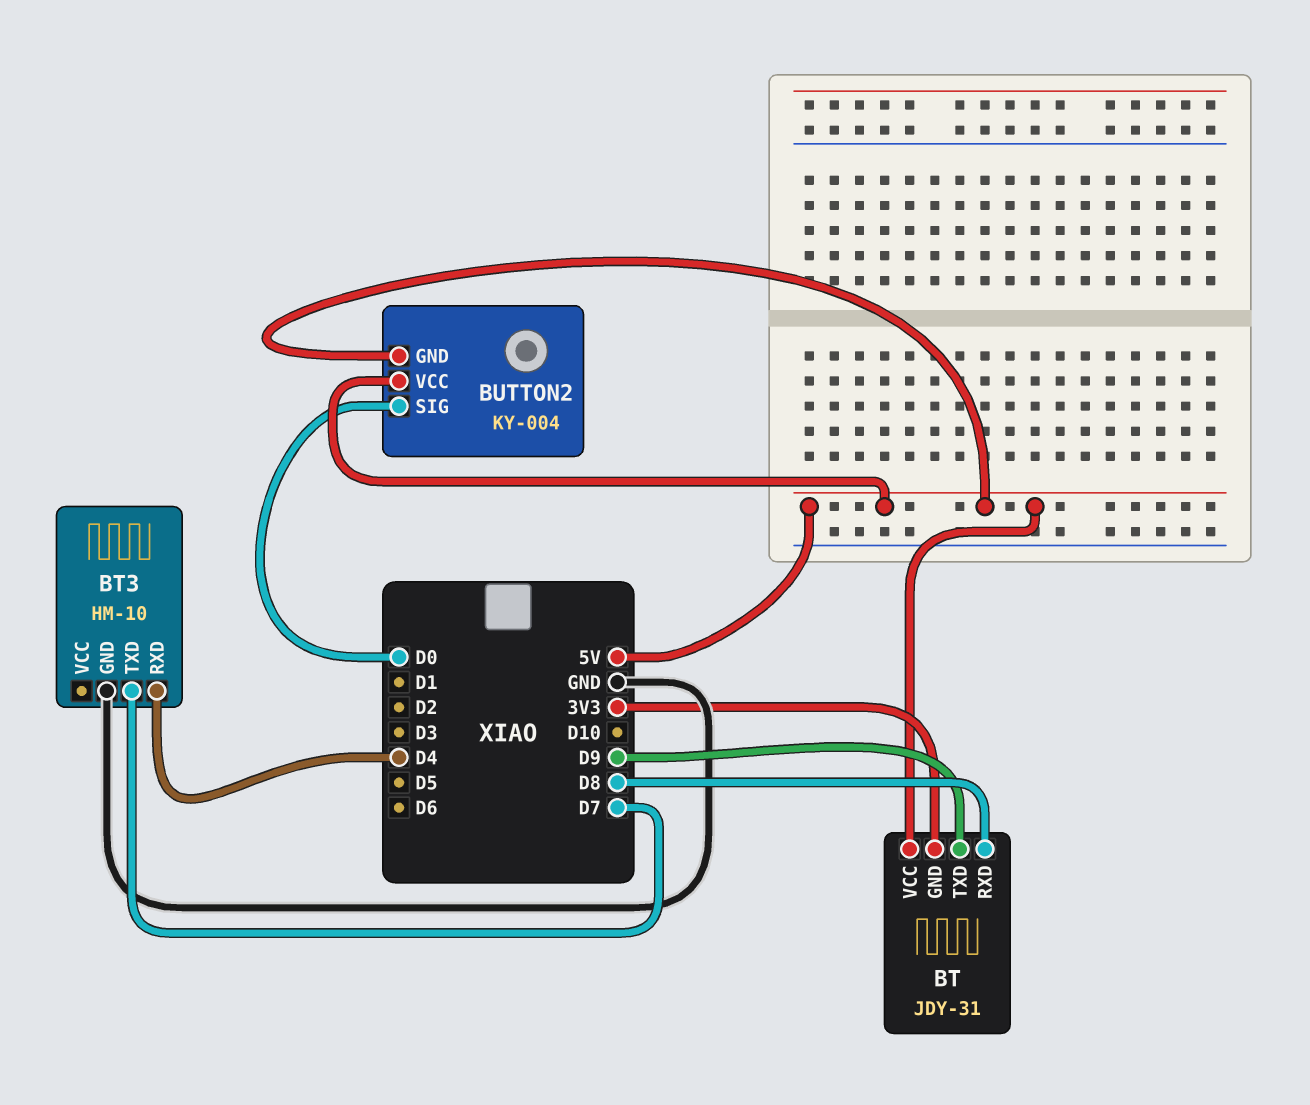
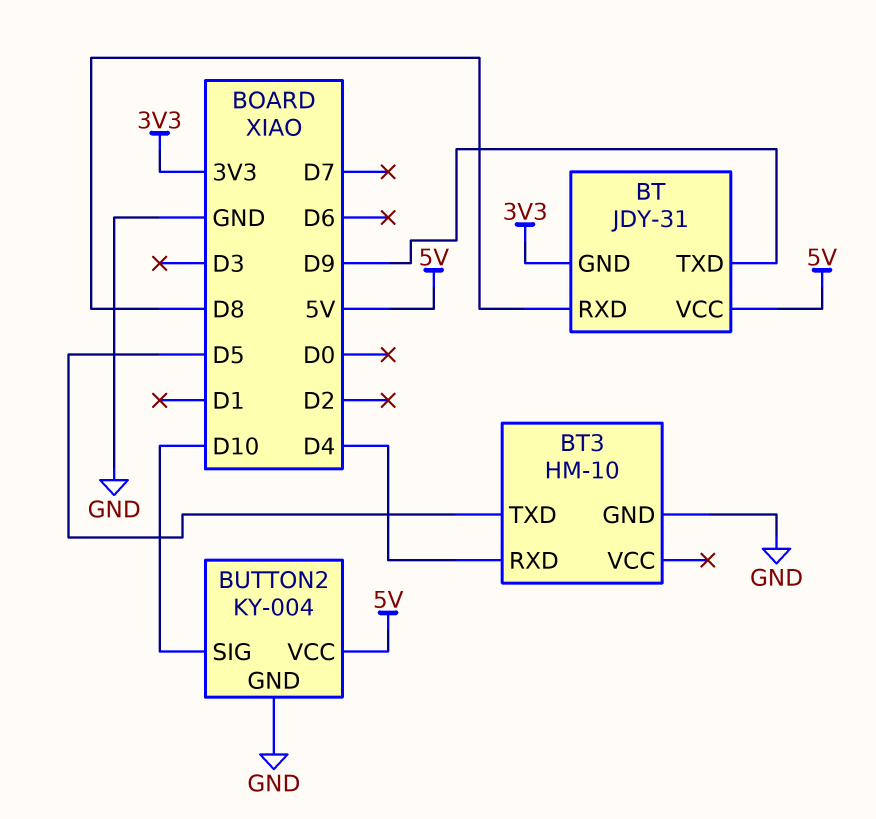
BT3 pin TXD: D7 -> D5
BUTTON2 pin GND: 5V -> GND
BUTTON2 pin SIG: D0 -> D10

